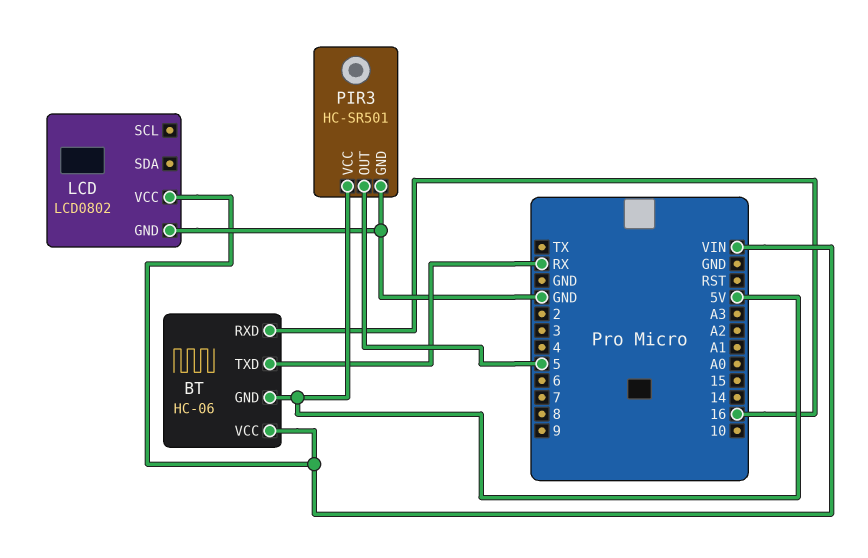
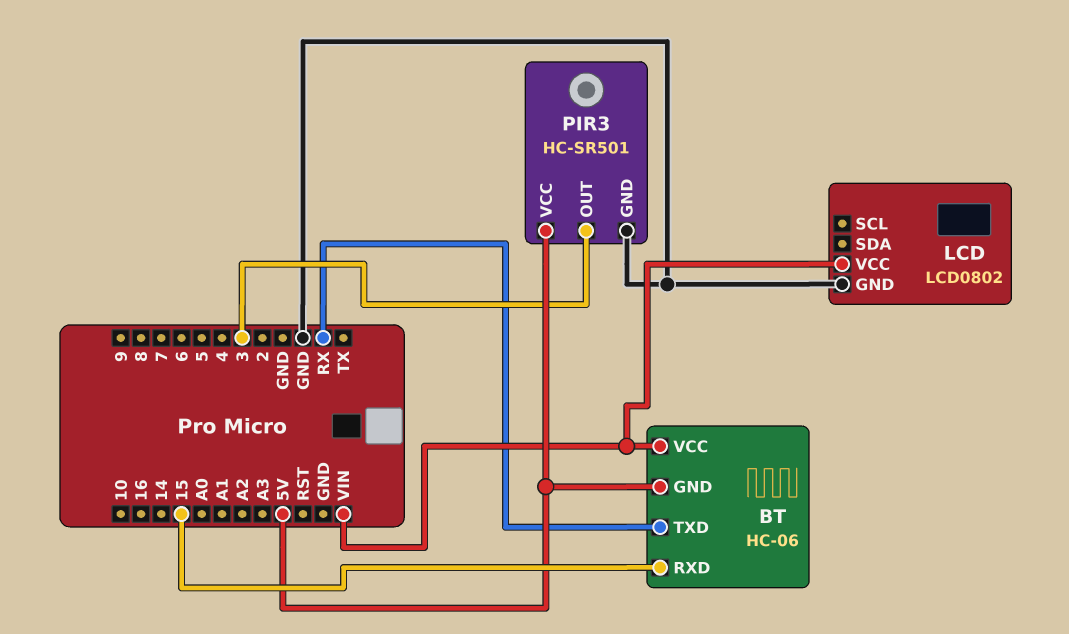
BT pin RXD: 16 -> 15
PIR3 pin OUT: 5 -> 3

